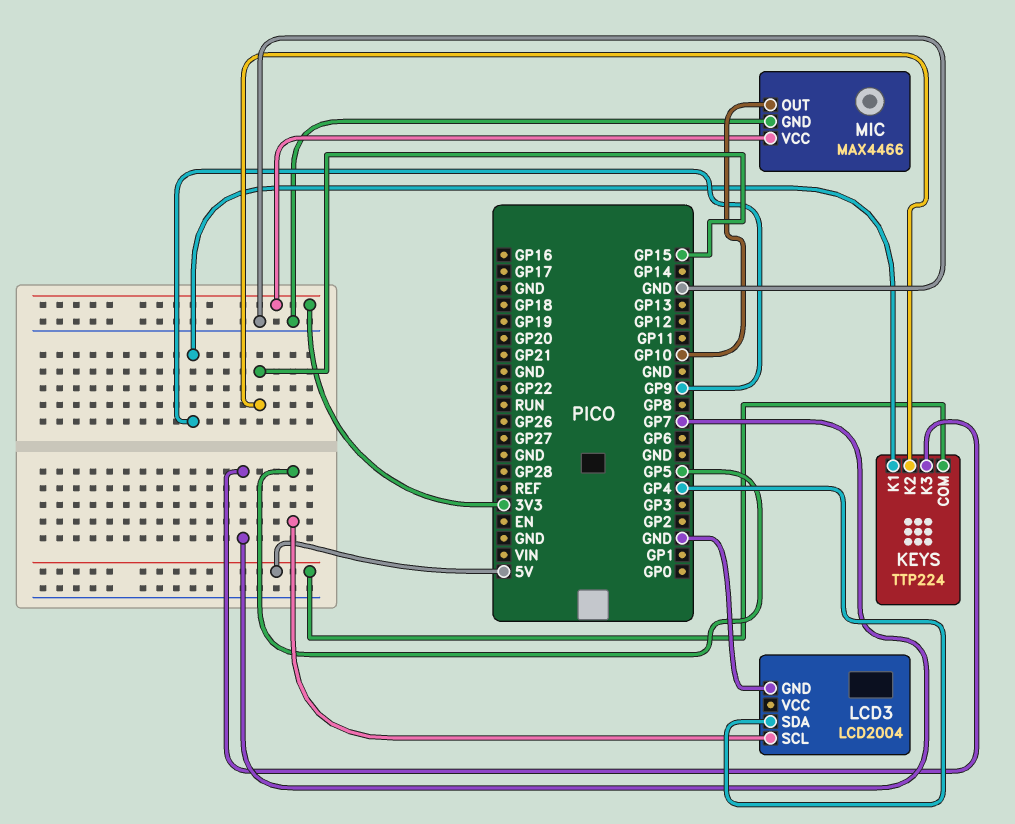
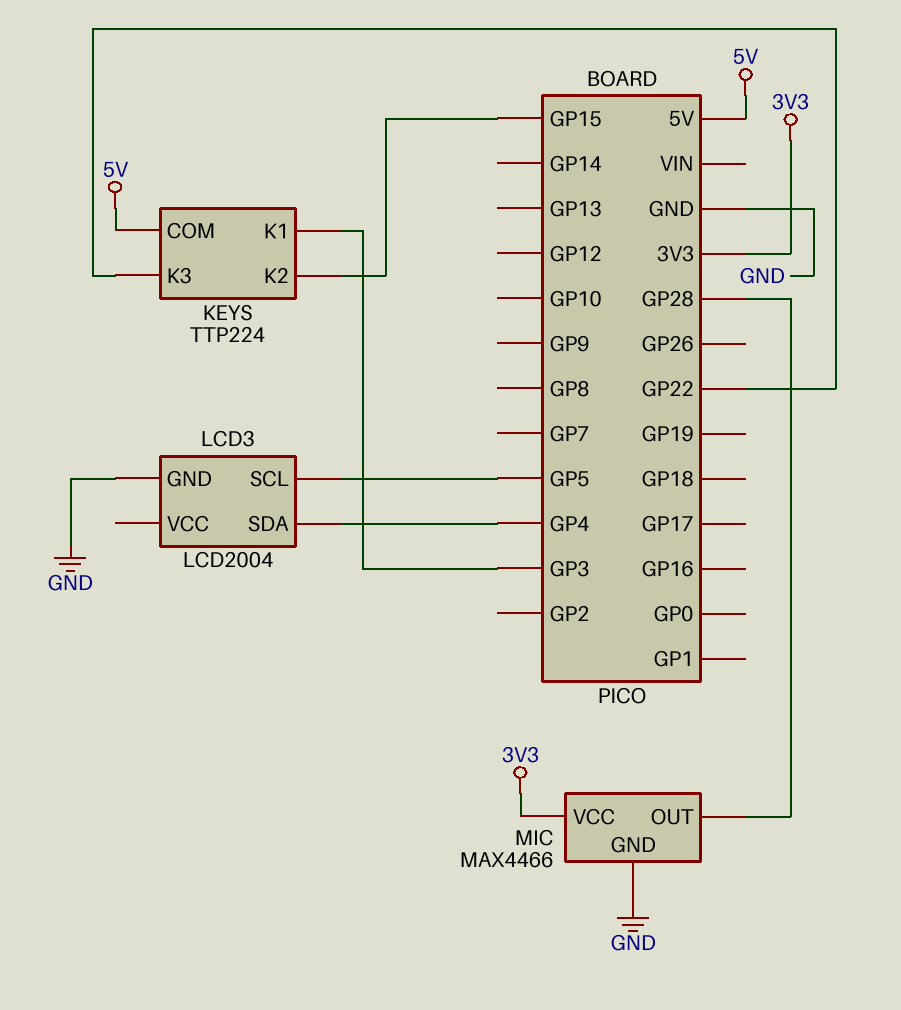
KEYS pin K1: GP9 -> GP3
KEYS pin K3: GP7 -> GP22
MIC pin OUT: GP10 -> GP28

